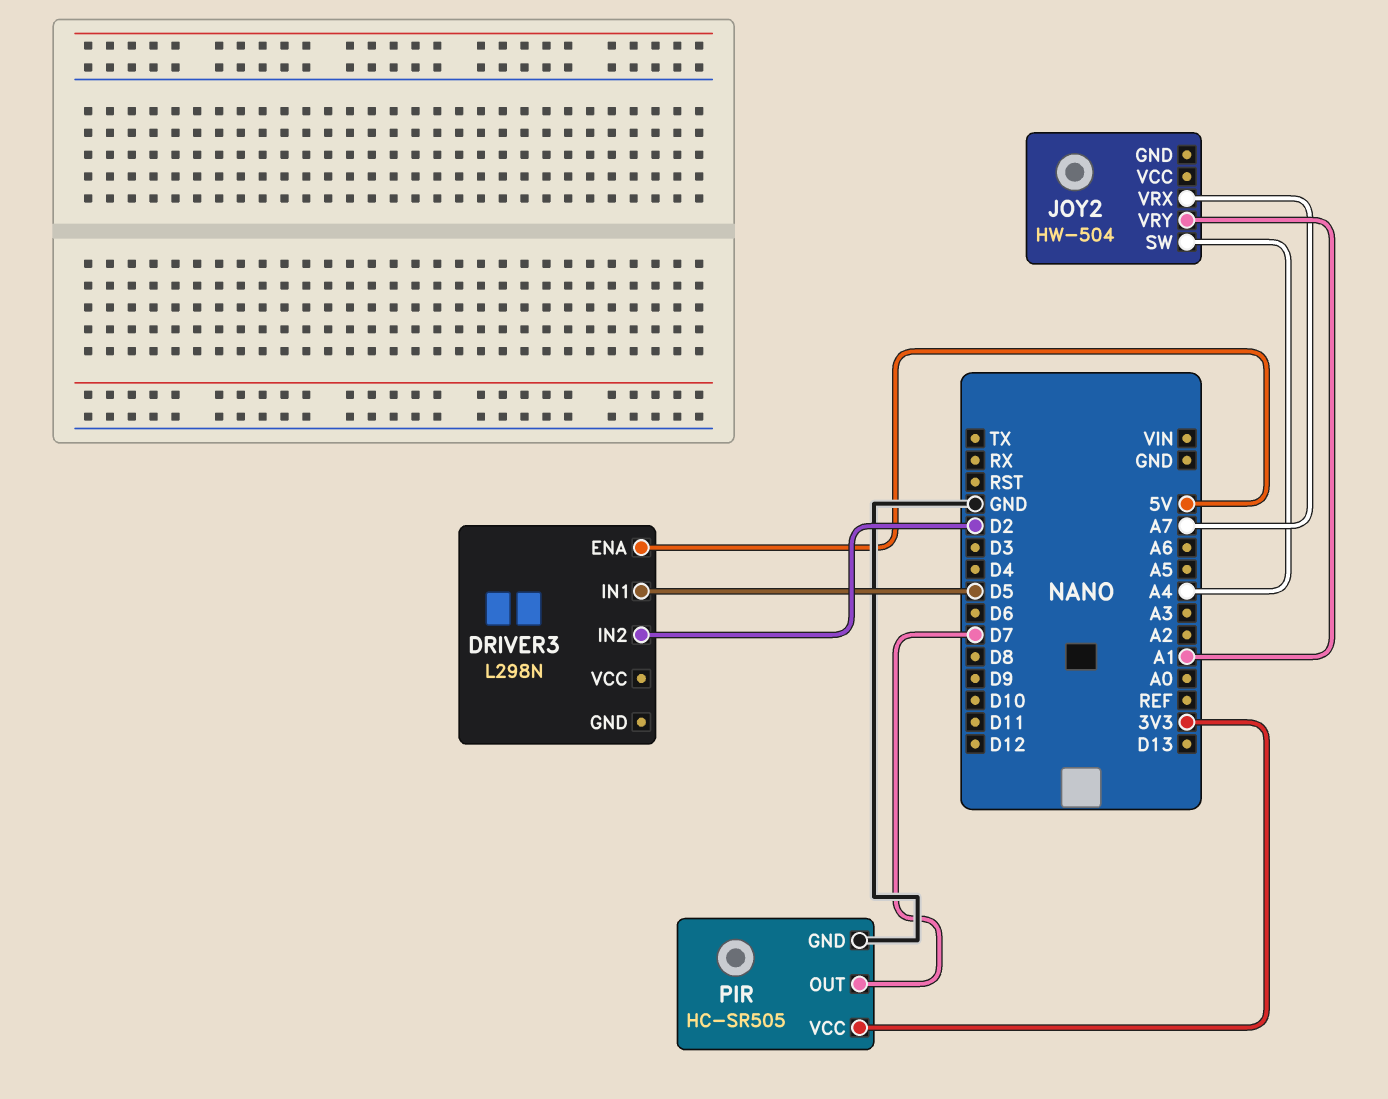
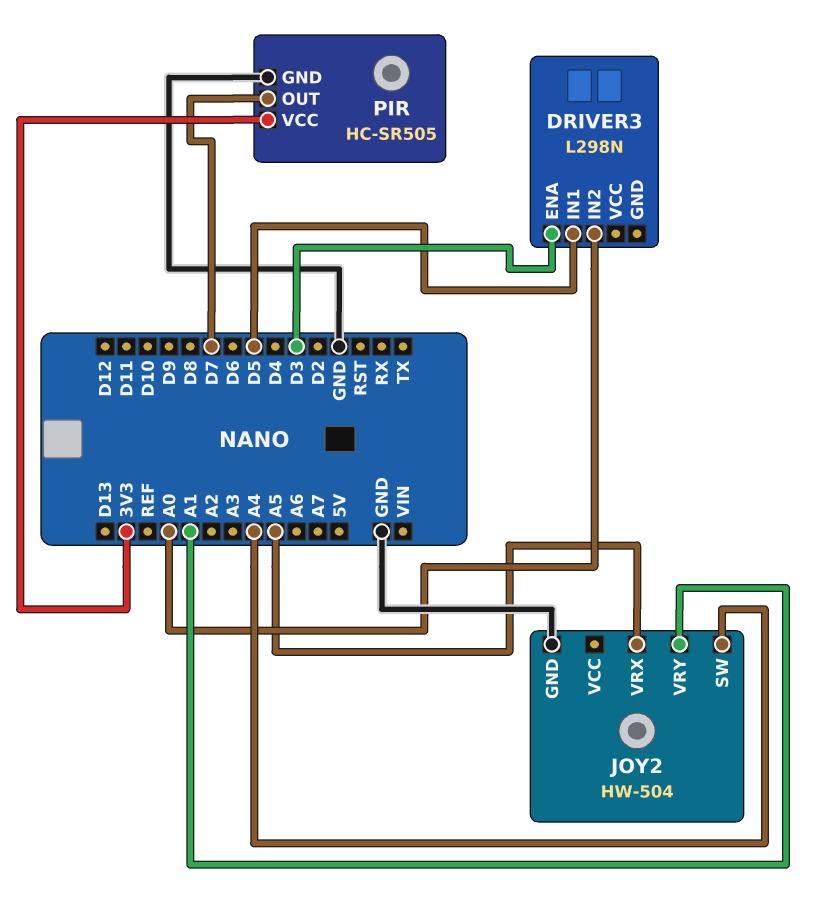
DRIVER3 pin ENA: 5V -> D3
DRIVER3 pin IN2: D2 -> A0
JOY2 pin GND: none -> GND
JOY2 pin VRX: A7 -> A5

